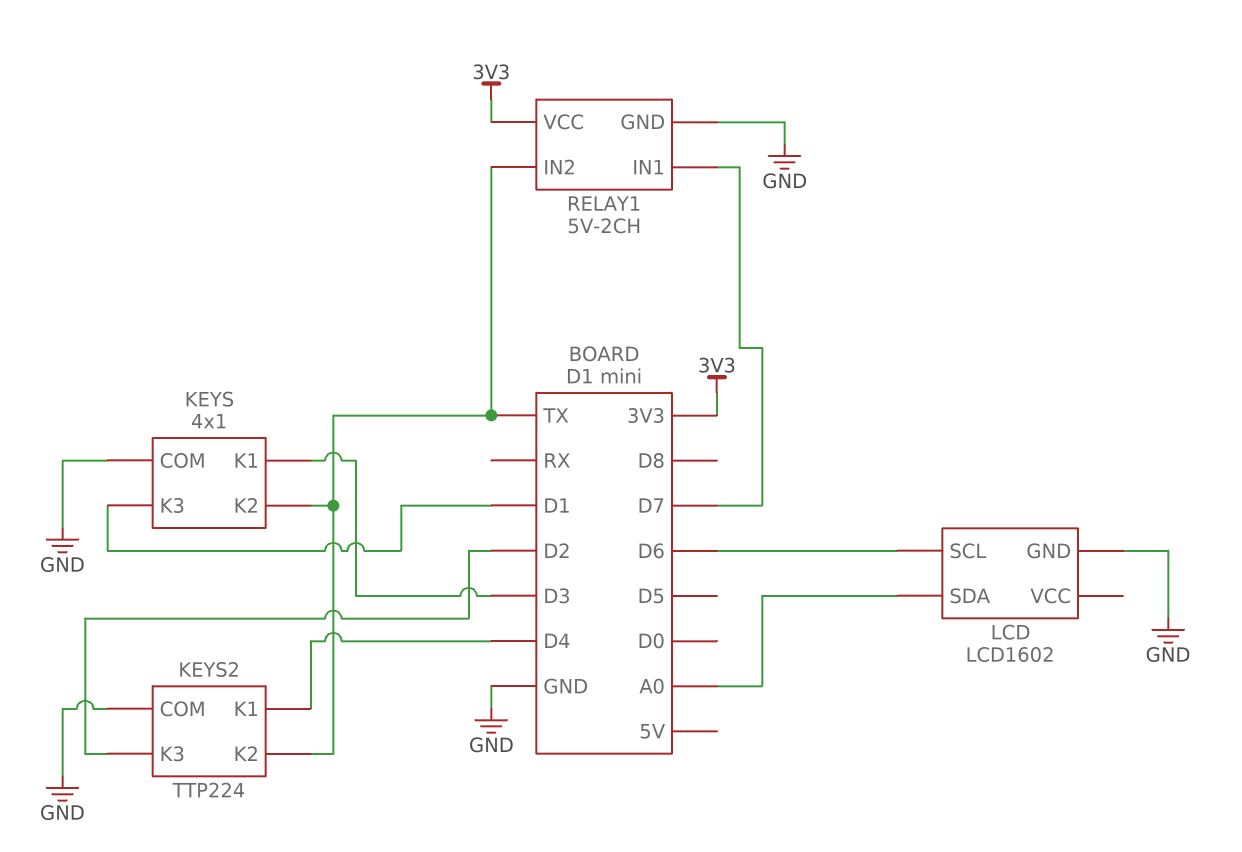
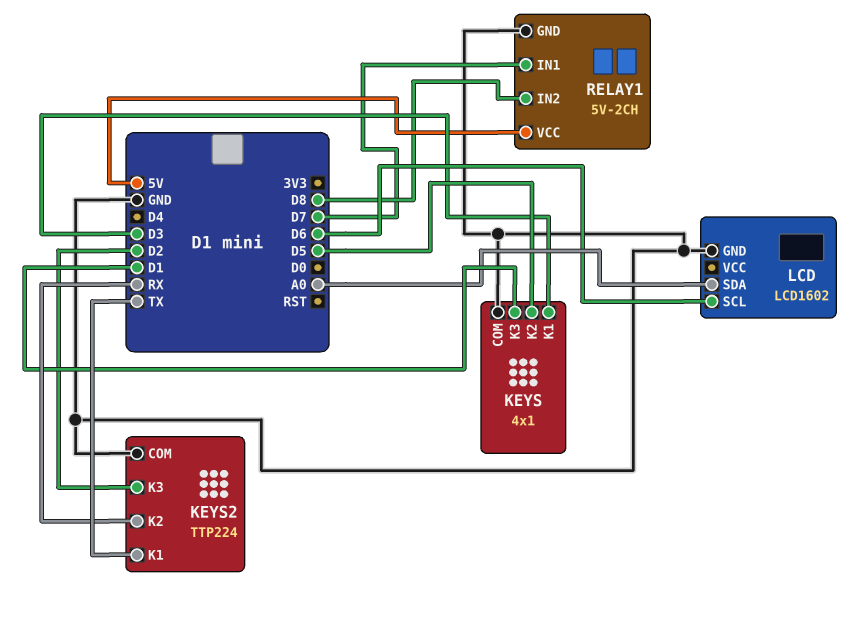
KEYS pin K2: TX -> D5
KEYS2 pin K1: D4 -> TX
KEYS2 pin K2: TX -> RX
RELAY1 pin IN2: TX -> D8
RELAY1 pin VCC: 3V3 -> 5V

